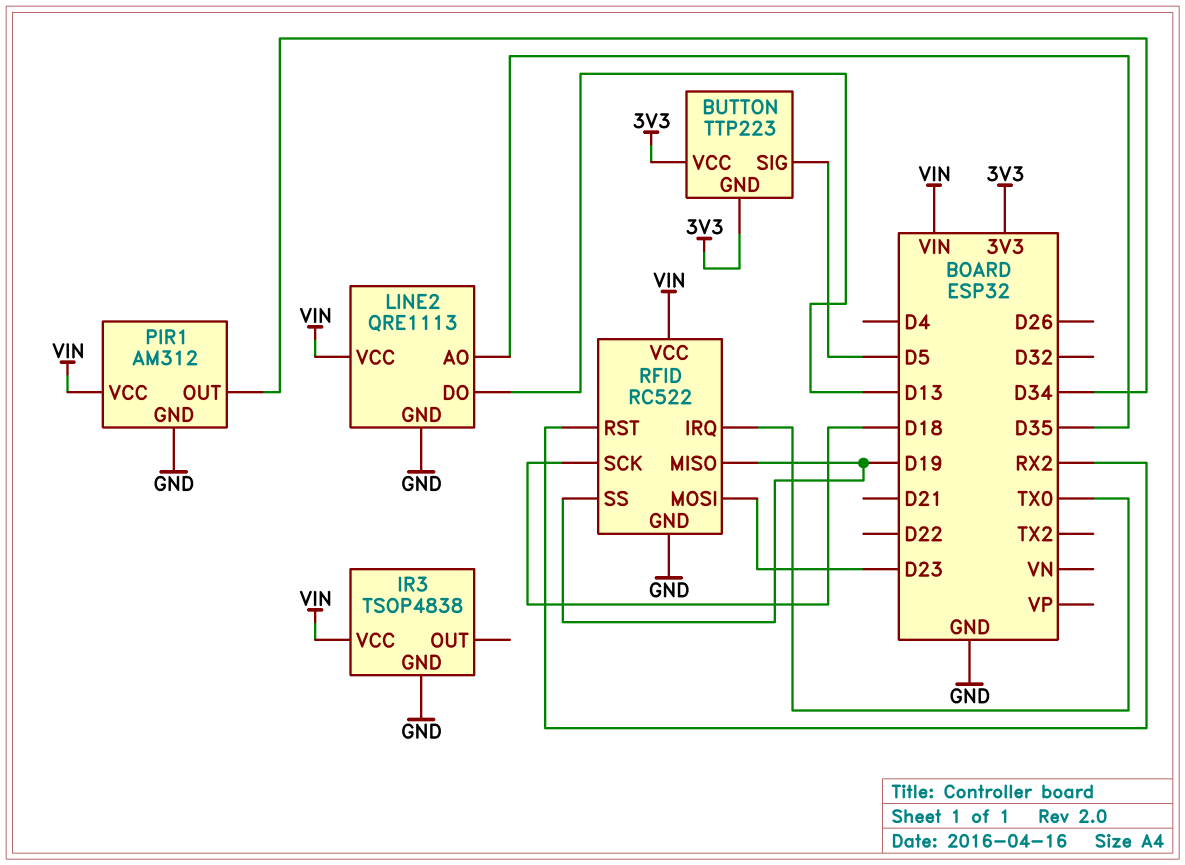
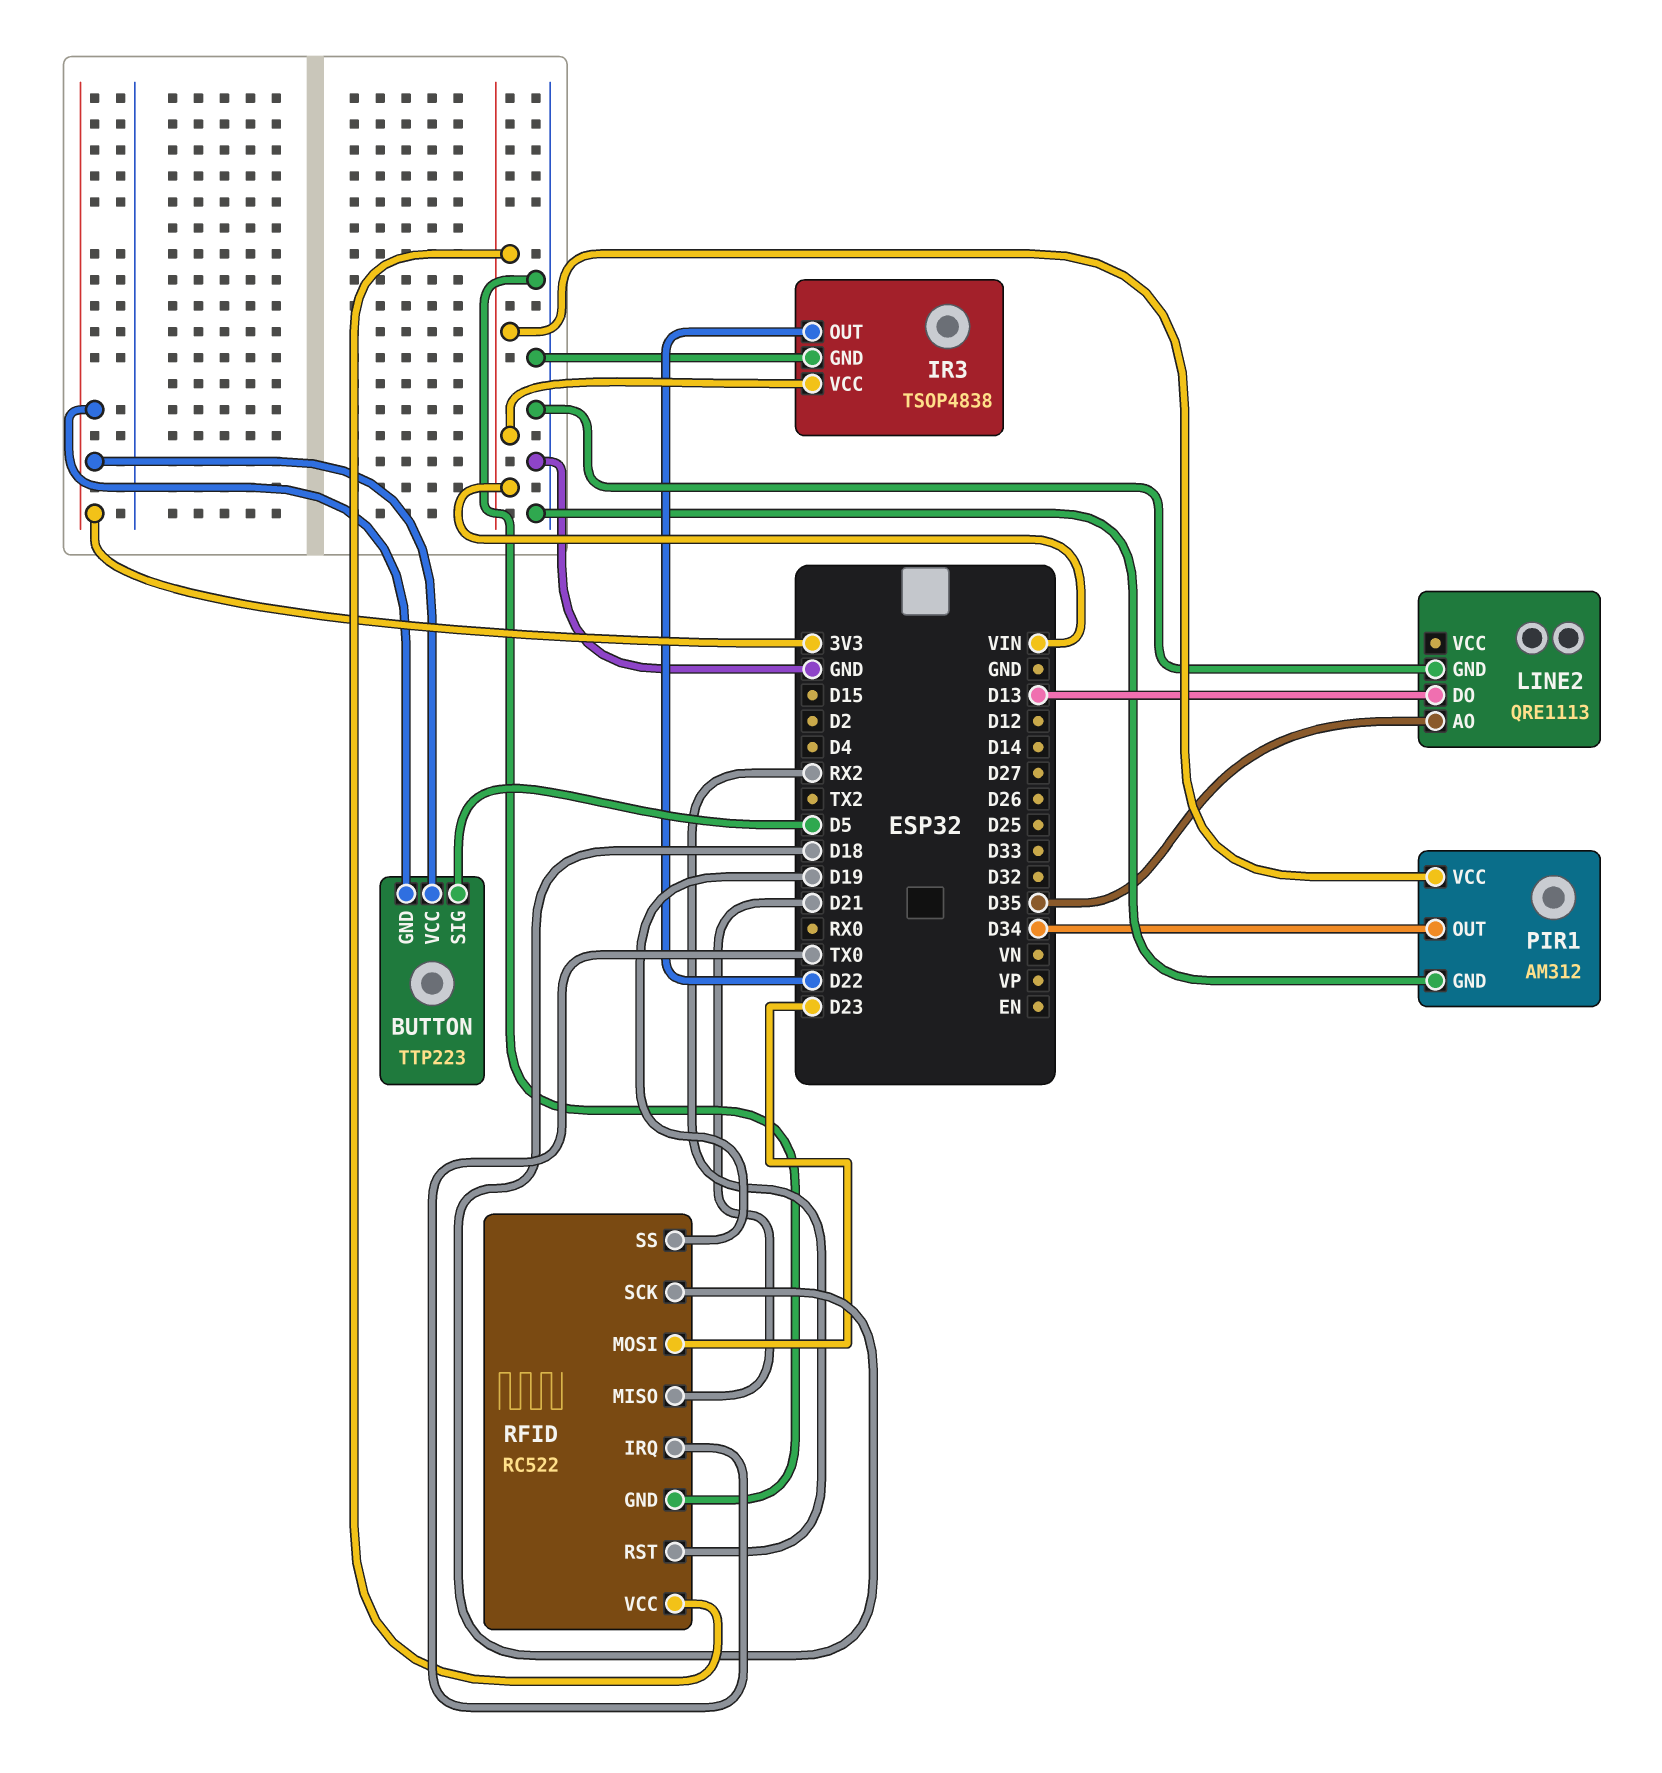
IR3 pin OUT: none -> D22
LINE2 pin VCC: VIN -> none
RFID pin MISO: D19 -> D21

